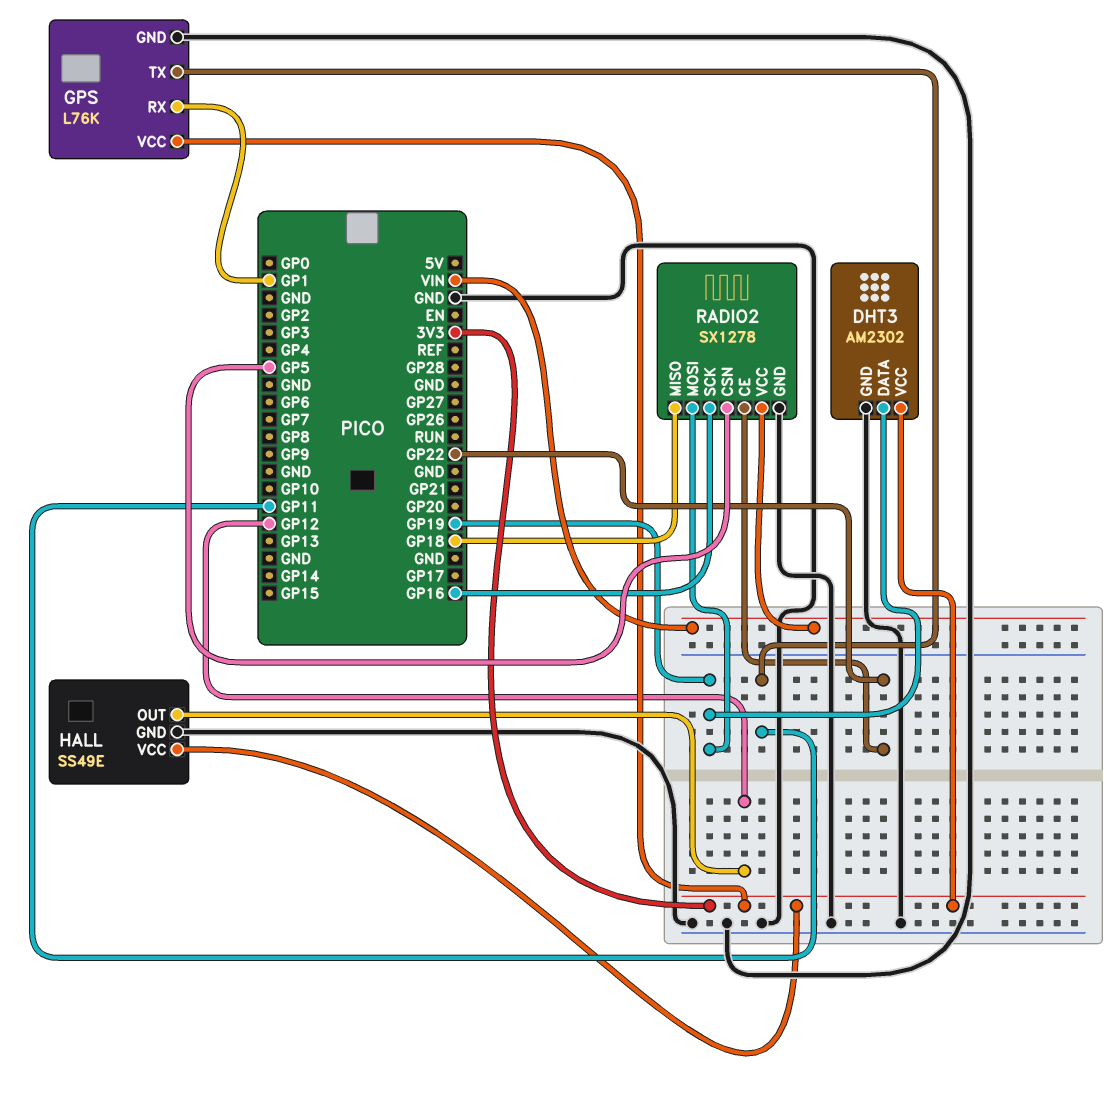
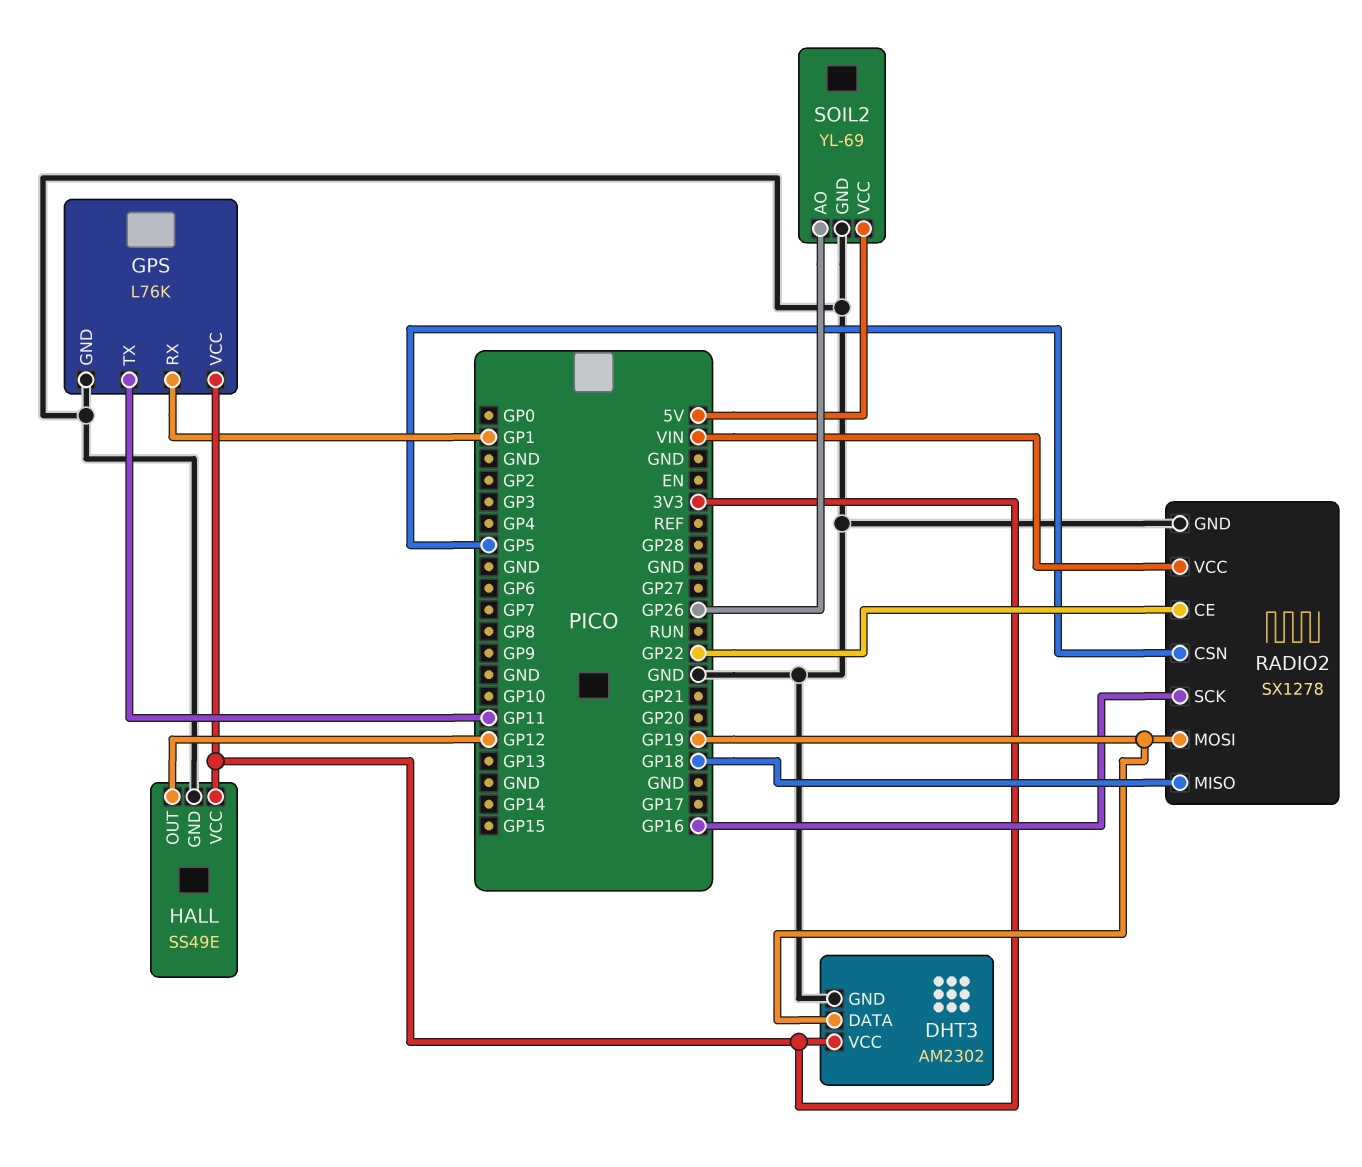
SOIL2: none -> YL-69
SOIL2 pin AO: none -> GP26
SOIL2 pin GND: none -> GND
SOIL2 pin VCC: none -> 5V

